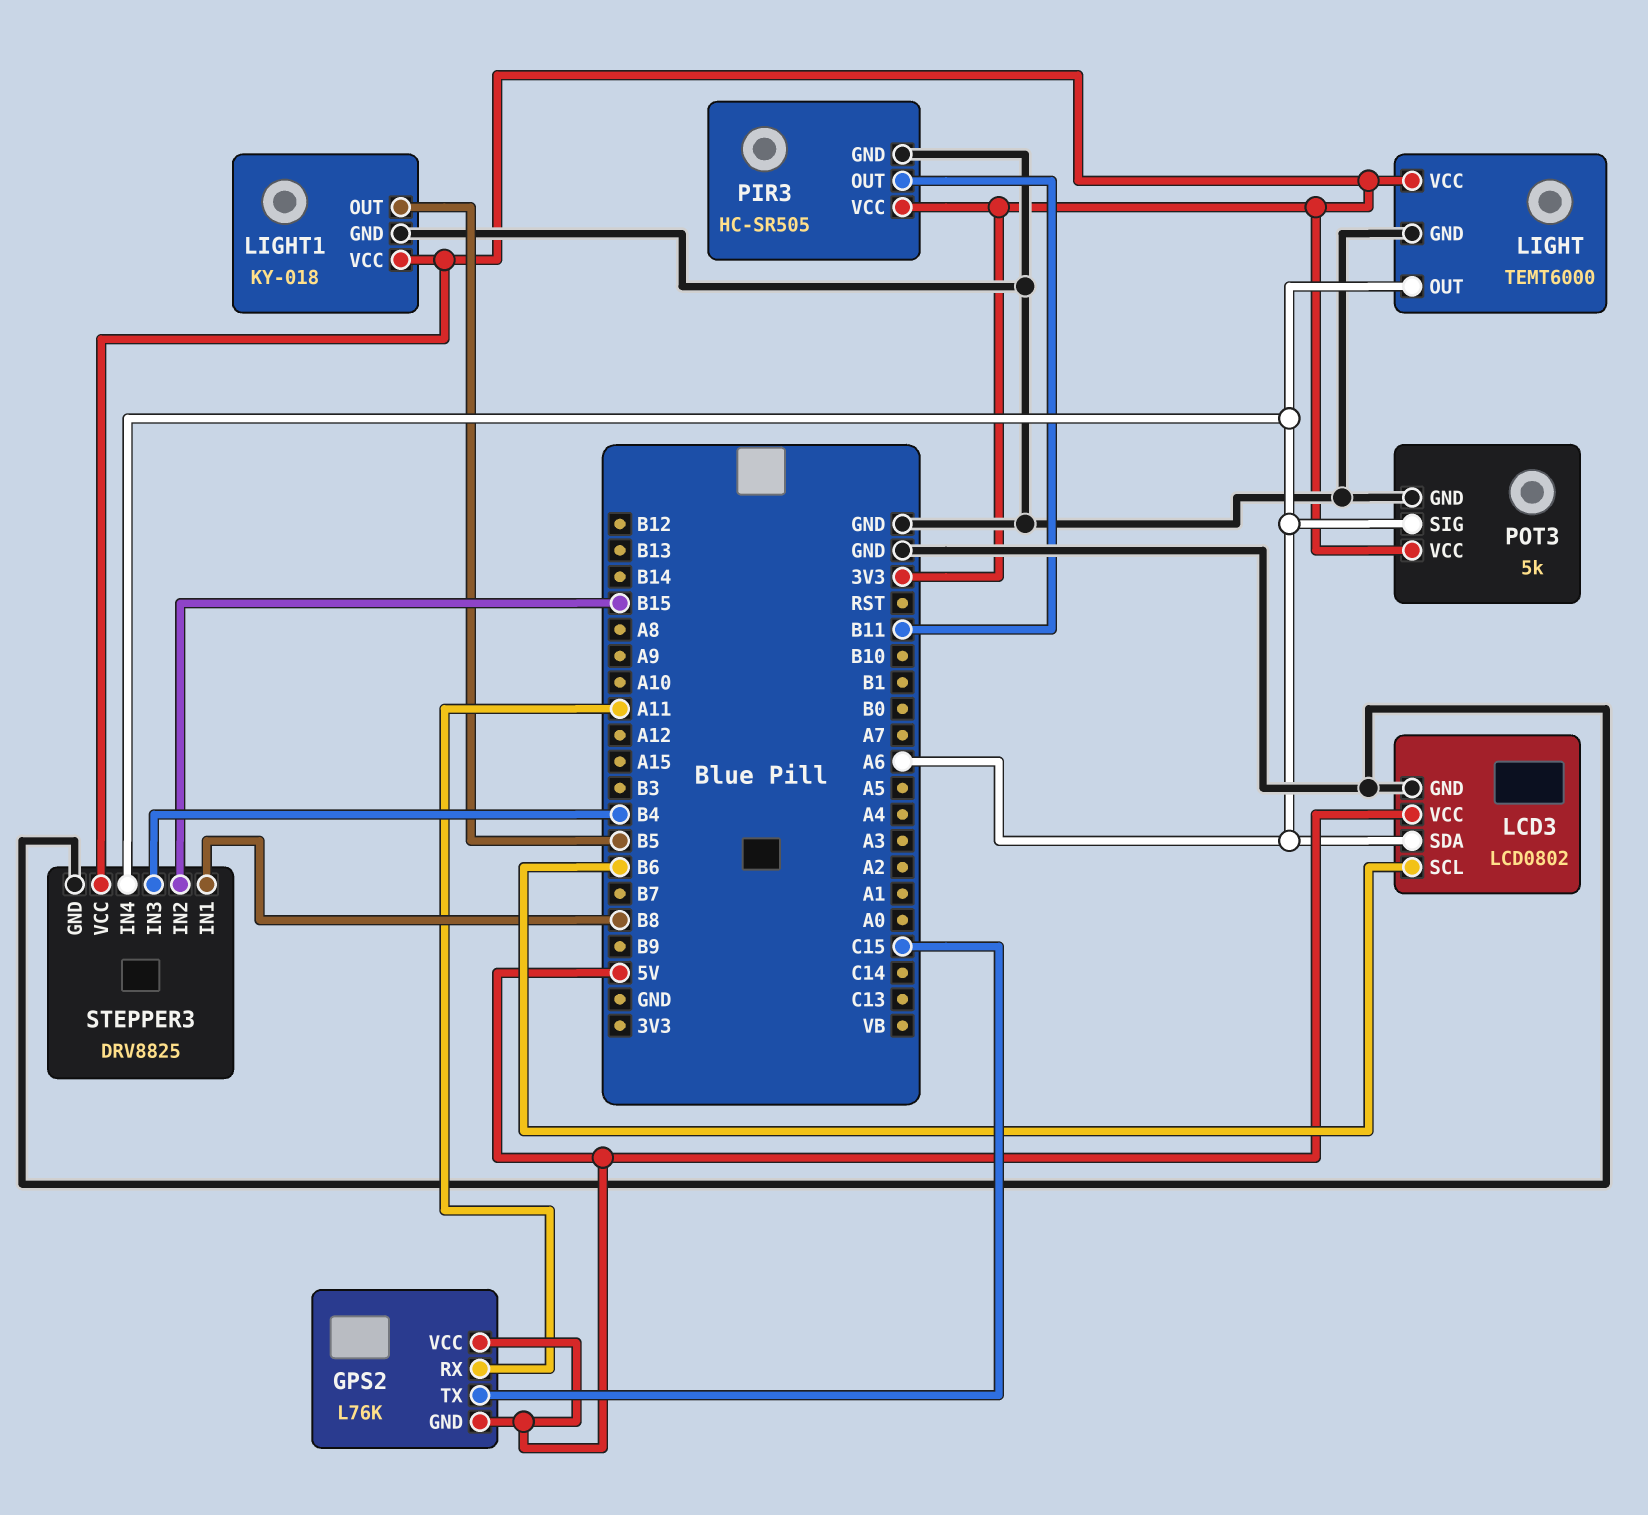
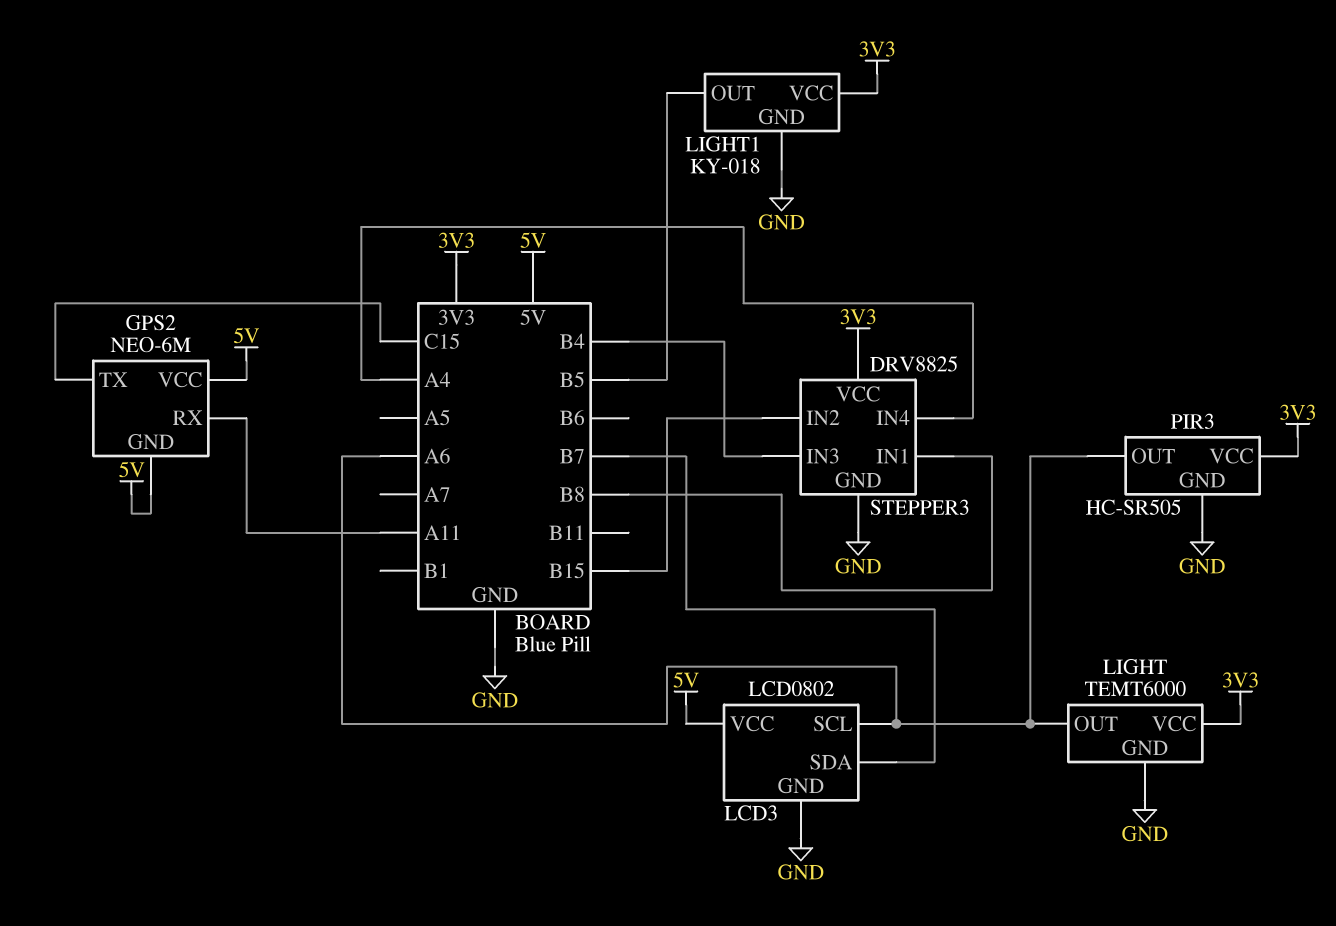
GPS2: L76K -> NEO-6M
LCD3 pin SCL: B6 -> A6
LCD3 pin SDA: A6 -> B7
PIR3 pin OUT: B11 -> A6
POT3: 5k -> none
POT3 pin GND: GND -> none
POT3 pin SIG: A6 -> none
POT3 pin VCC: 3V3 -> none
STEPPER3 pin IN4: A6 -> A4

